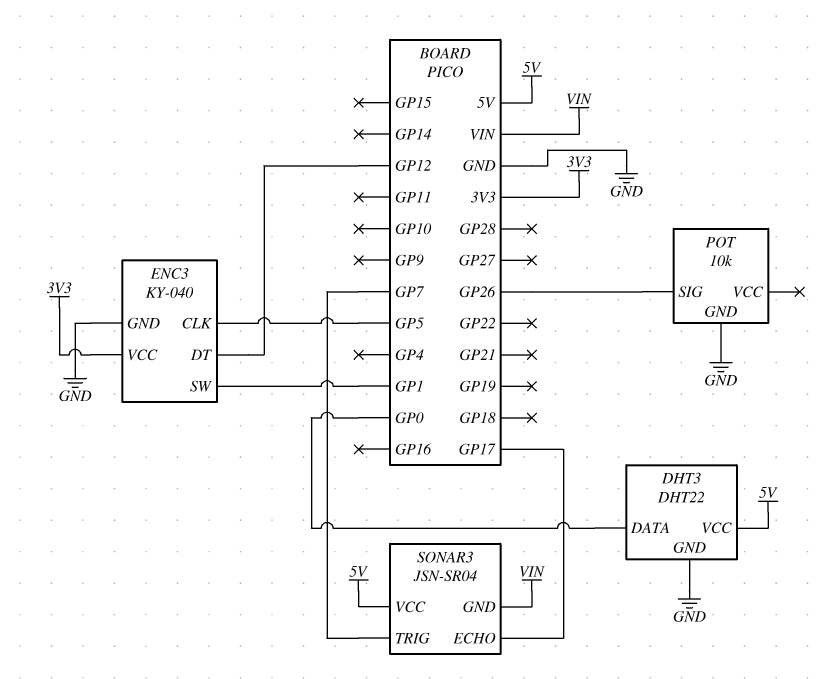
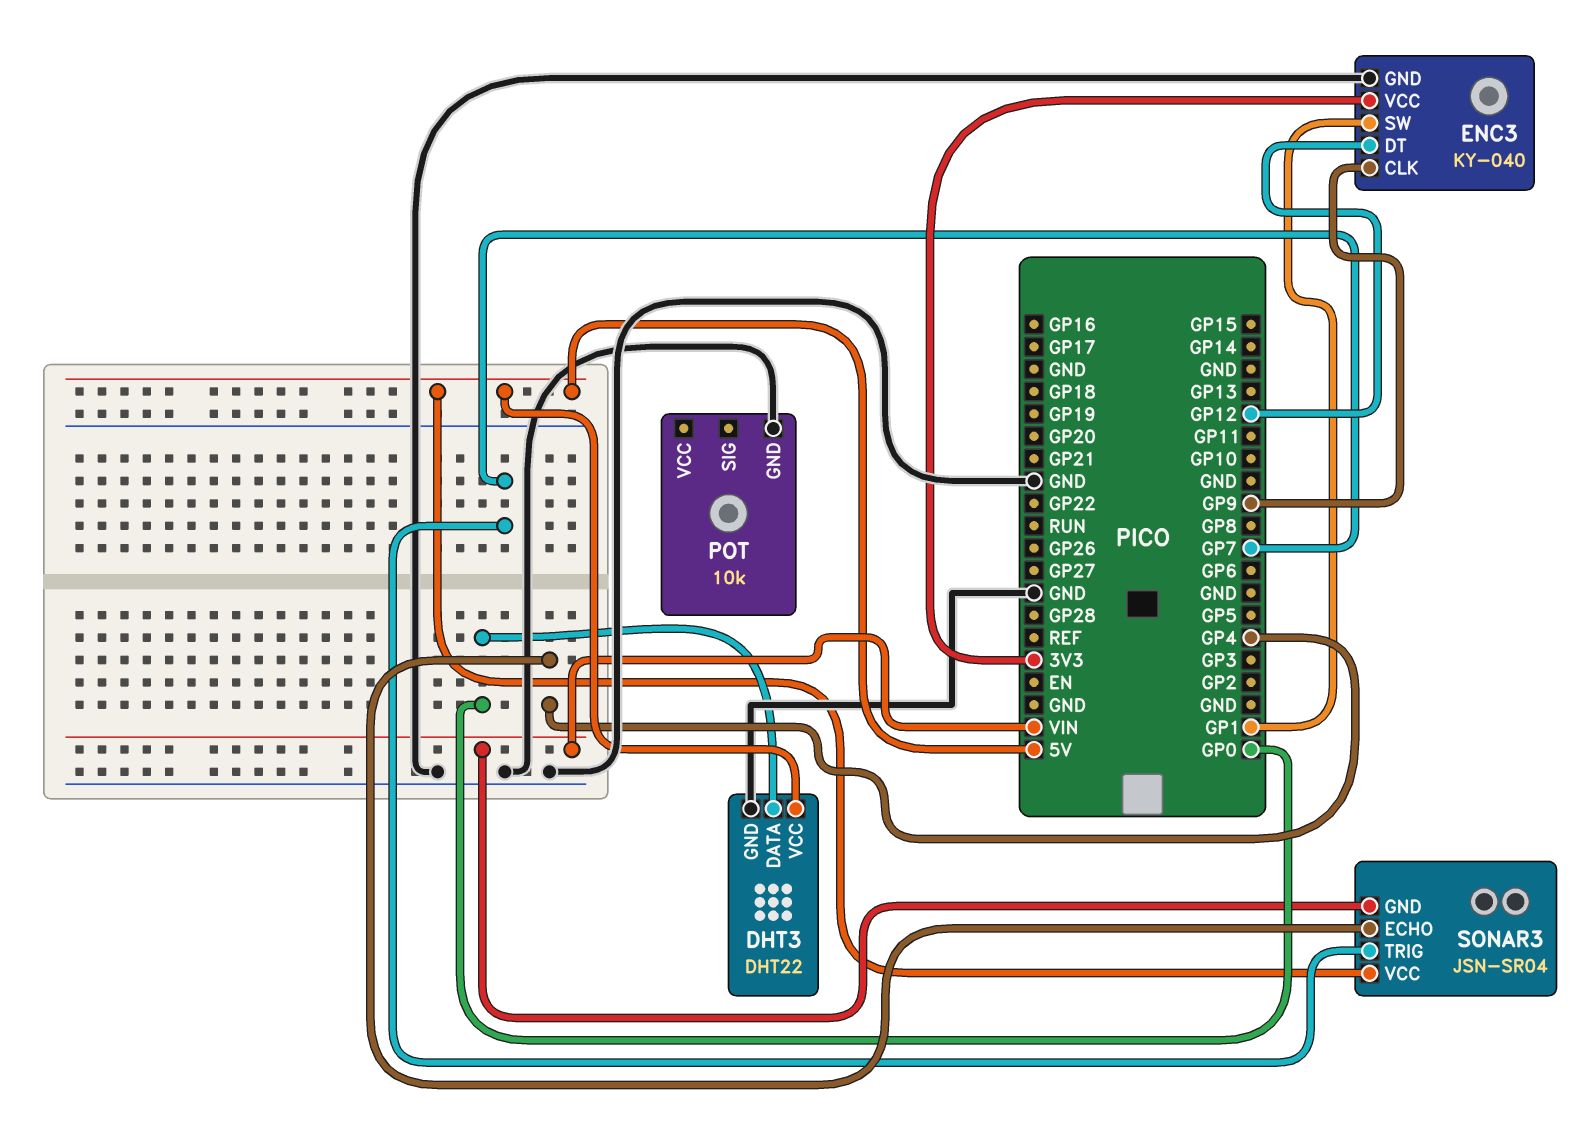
ENC3 pin CLK: GP5 -> GP9
POT pin SIG: GP26 -> none
SONAR3 pin ECHO: GP17 -> GP4

